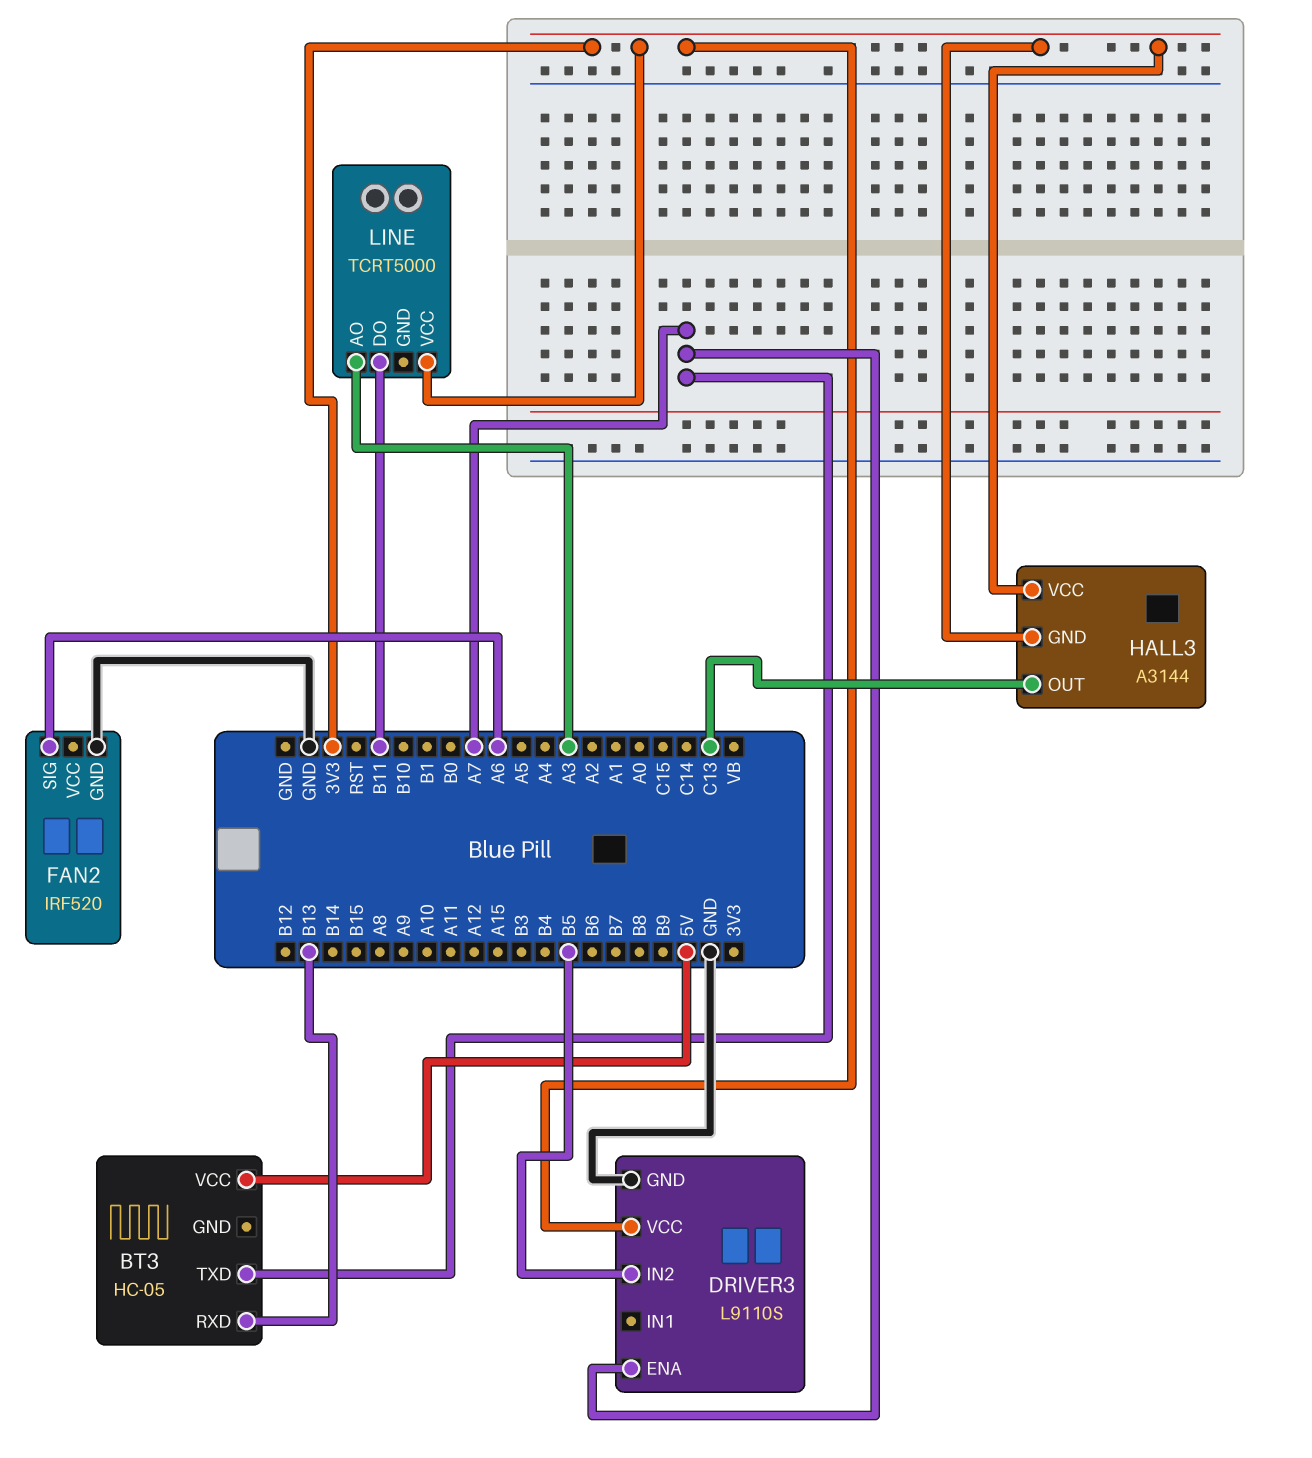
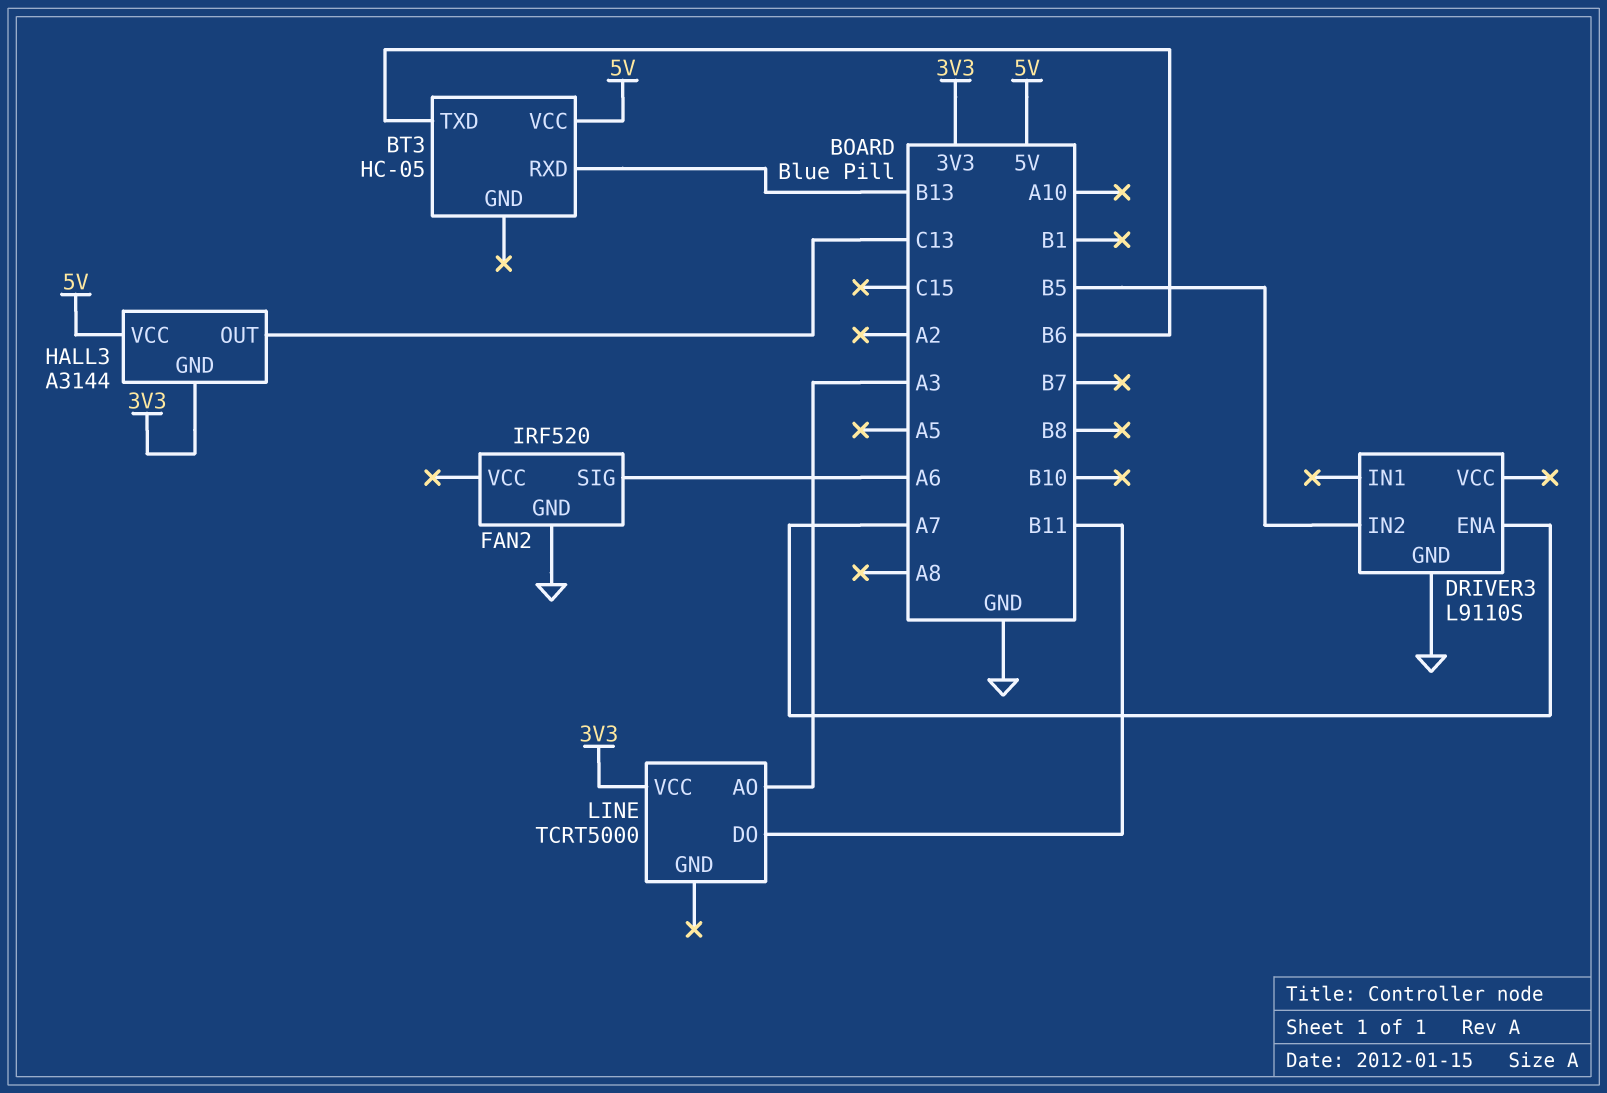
BT3 pin TXD: A7 -> B6
DRIVER3 pin VCC: 3V3 -> none
HALL3 pin VCC: 3V3 -> 5V

